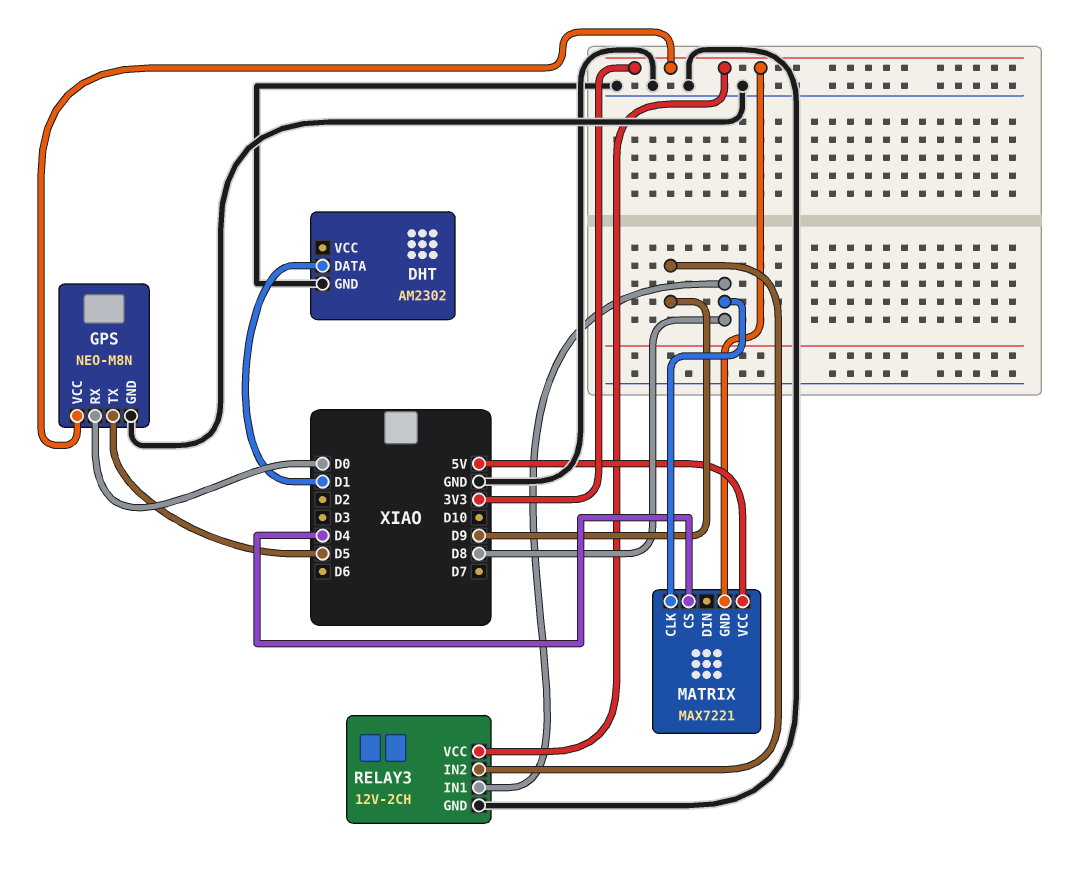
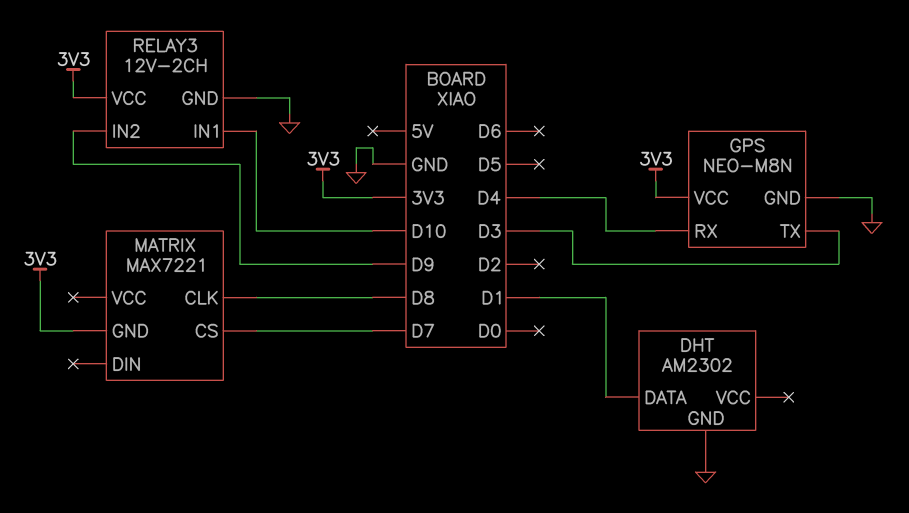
GPS pin RX: D0 -> D4
GPS pin TX: D5 -> D3
MATRIX pin CS: D4 -> D7
MATRIX pin VCC: 5V -> none
RELAY3 pin IN1: D8 -> D10

